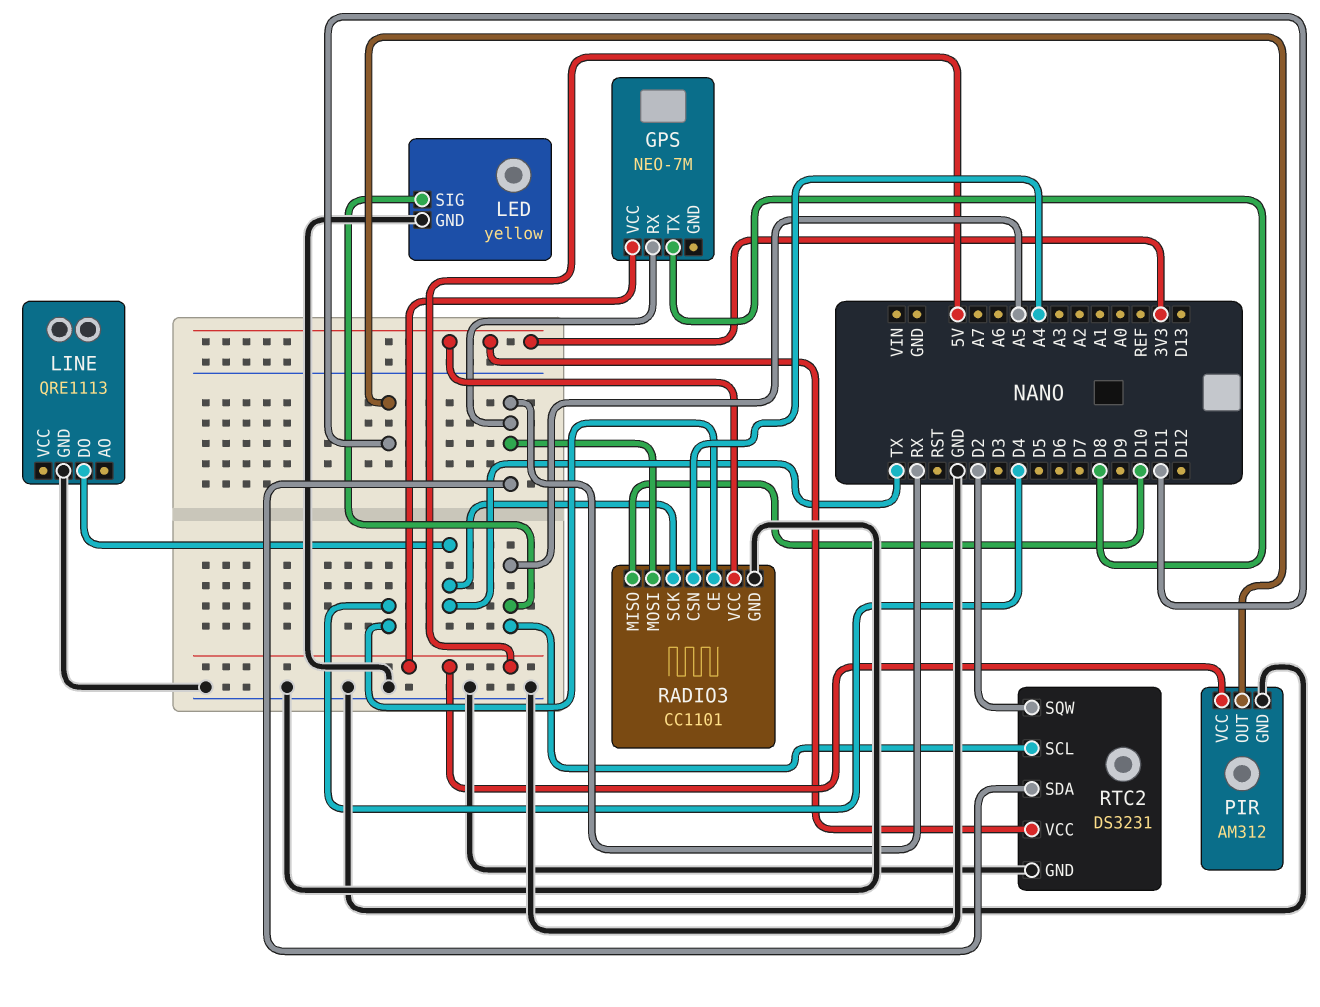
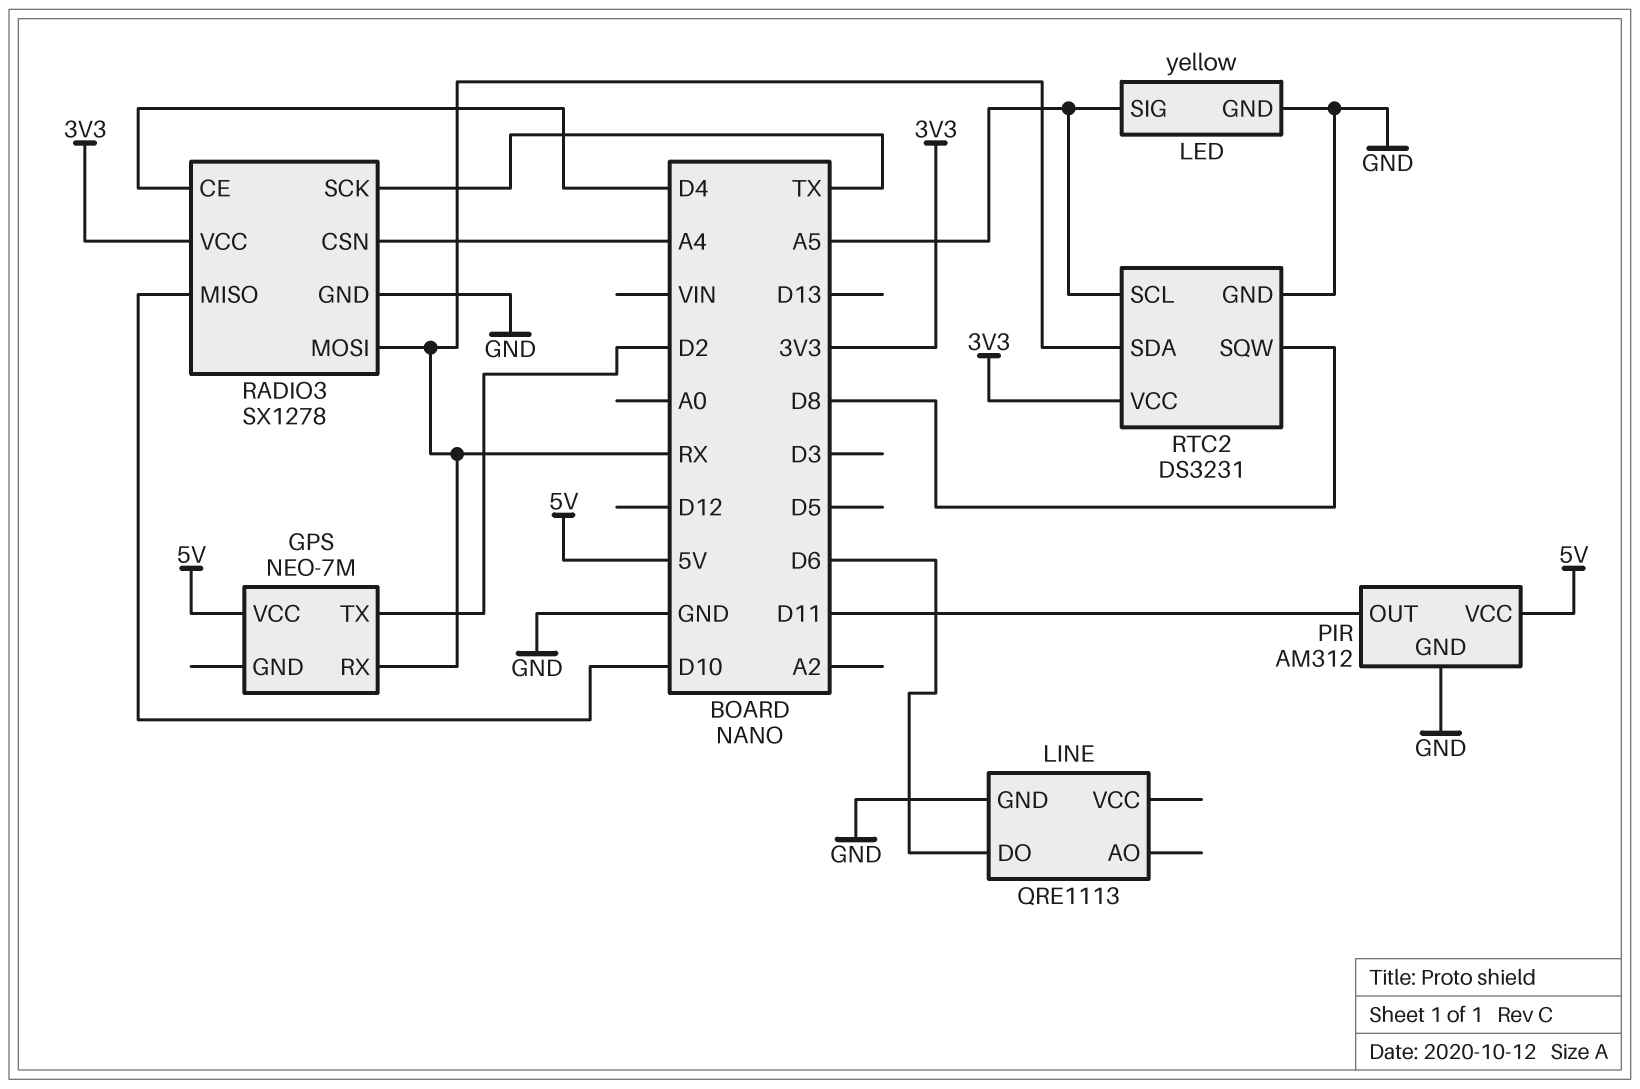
GPS pin TX: D8 -> D2
LINE pin DO: TX -> D6
RADIO3: CC1101 -> SX1278
RTC2 pin SQW: D2 -> D8

